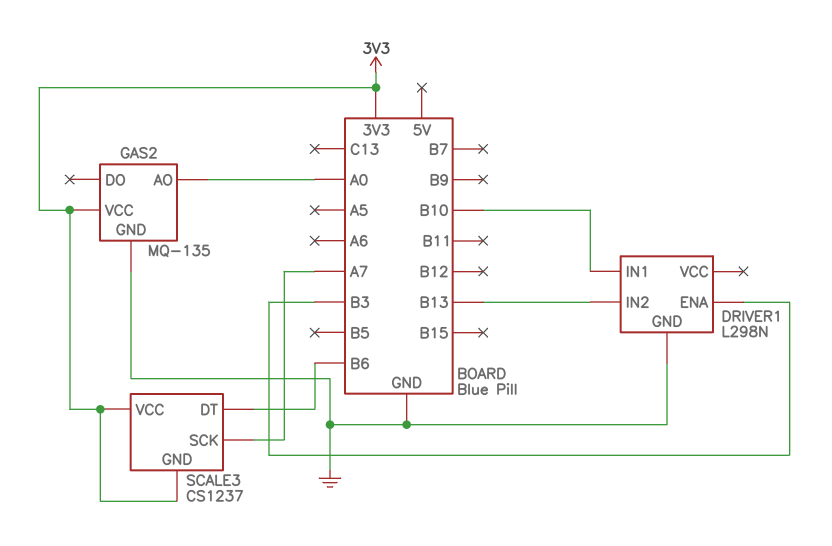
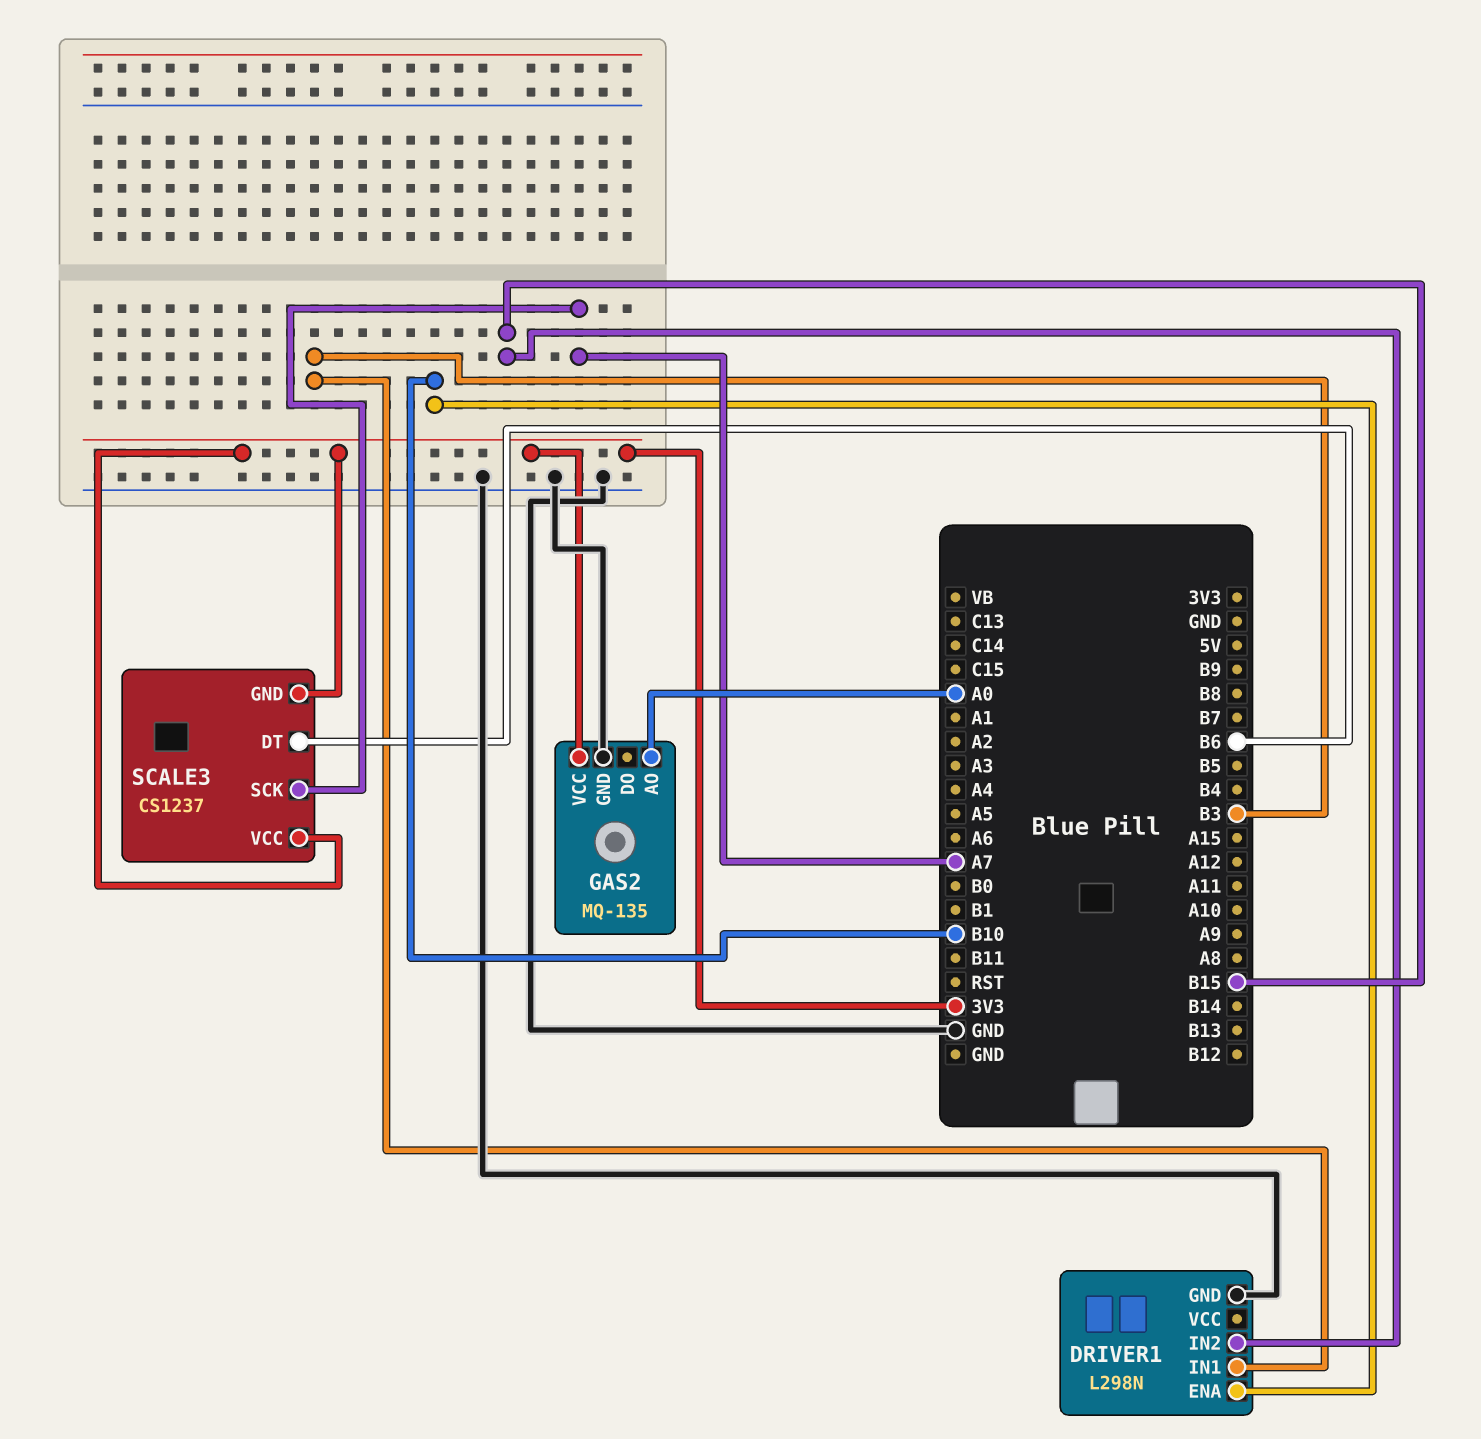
DRIVER1 pin ENA: B3 -> B10
DRIVER1 pin IN1: B10 -> B3
DRIVER1 pin IN2: B13 -> B15

